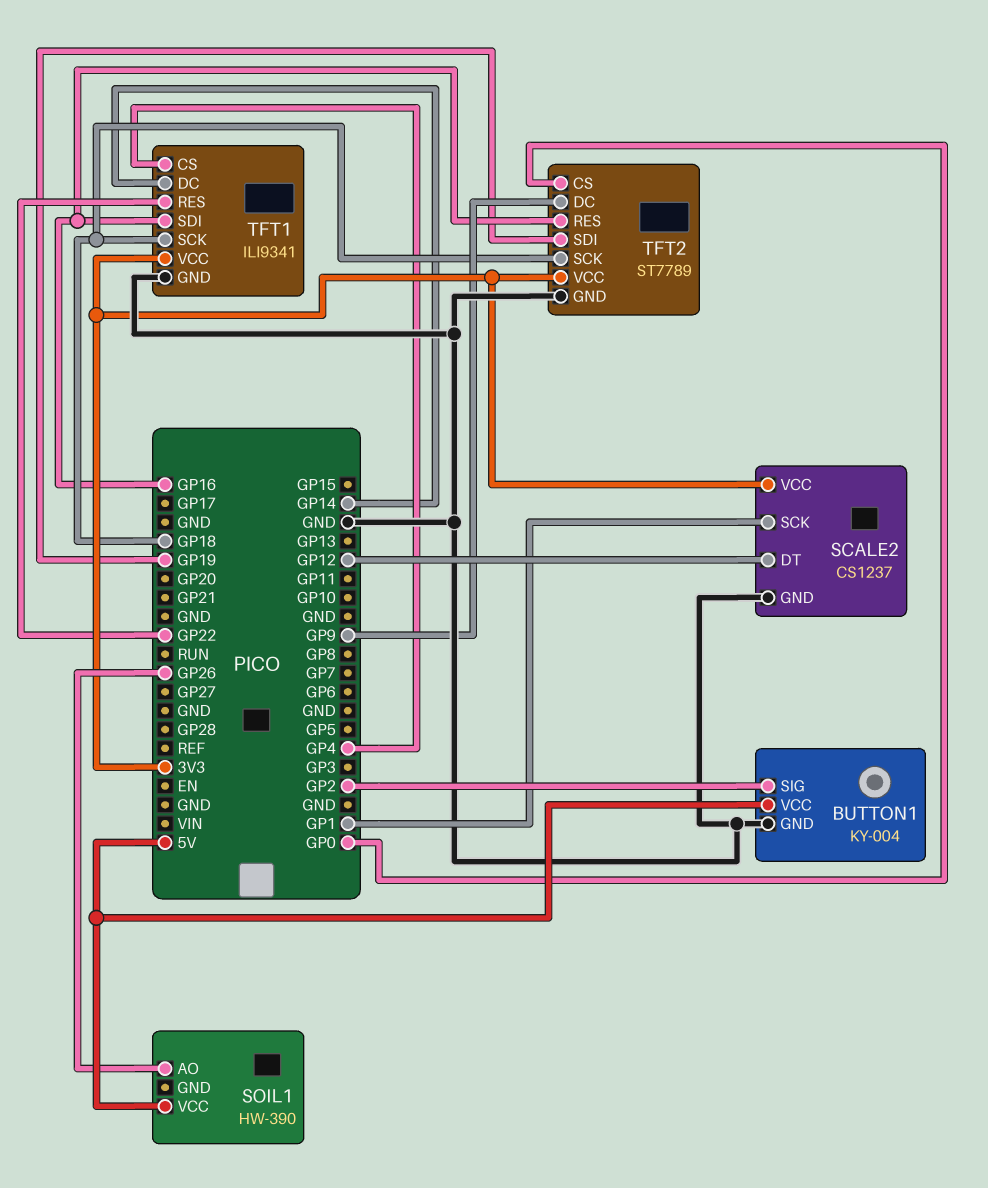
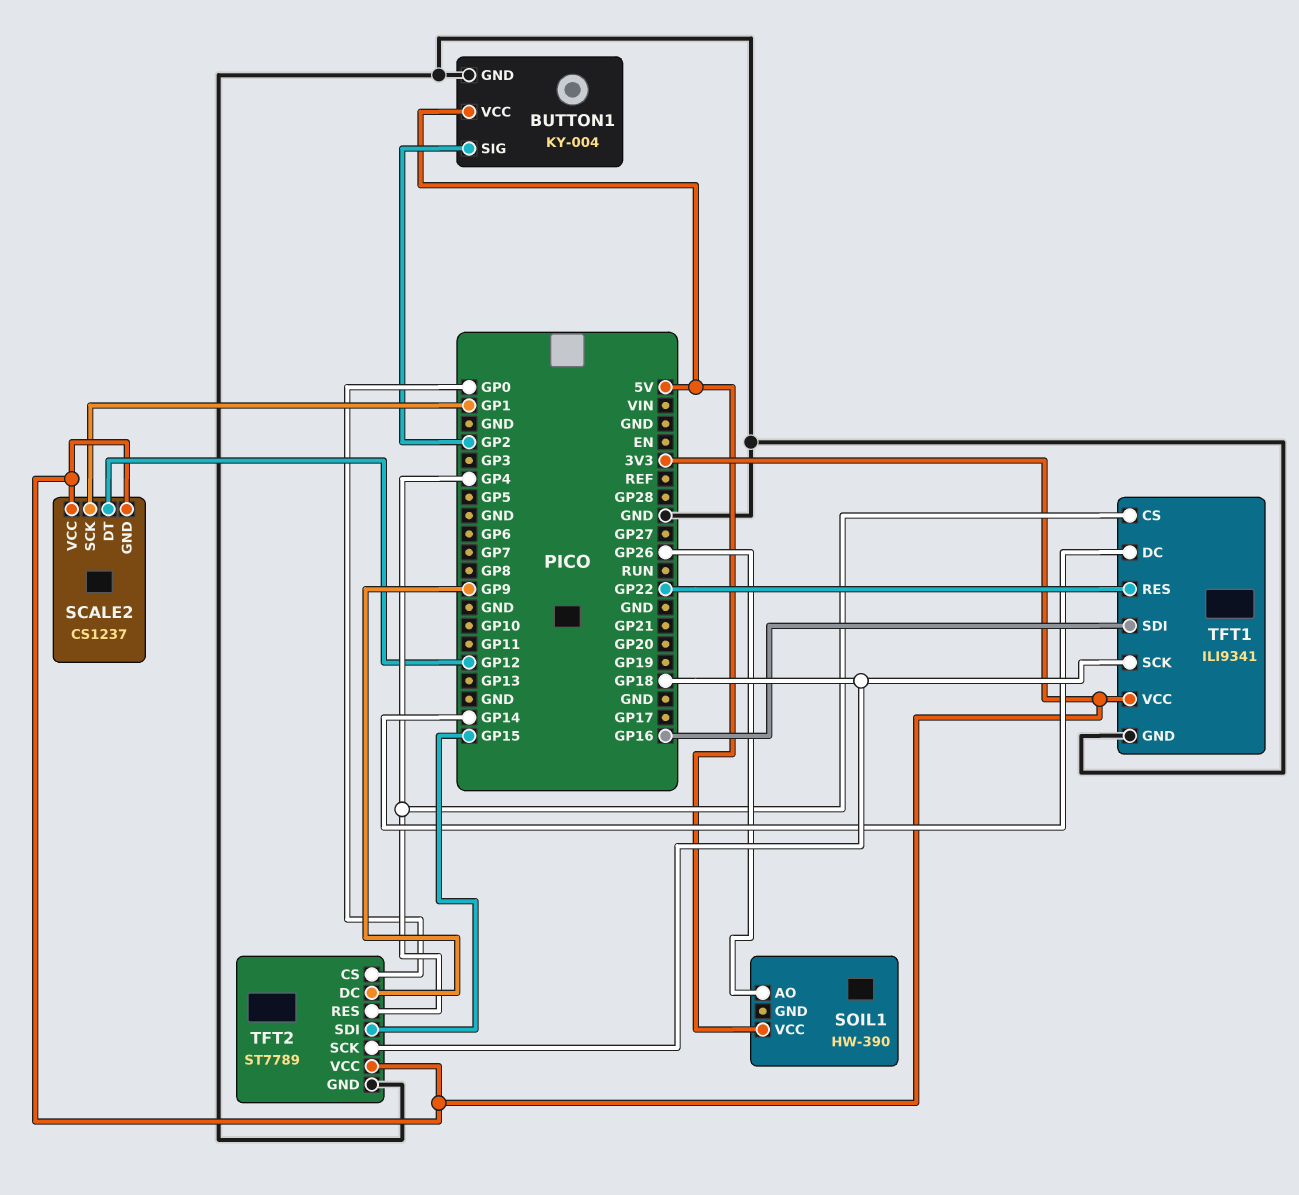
SCALE2 pin GND: GND -> 3V3
TFT2 pin RES: GP16 -> GP4
TFT2 pin SDI: GP19 -> GP15

